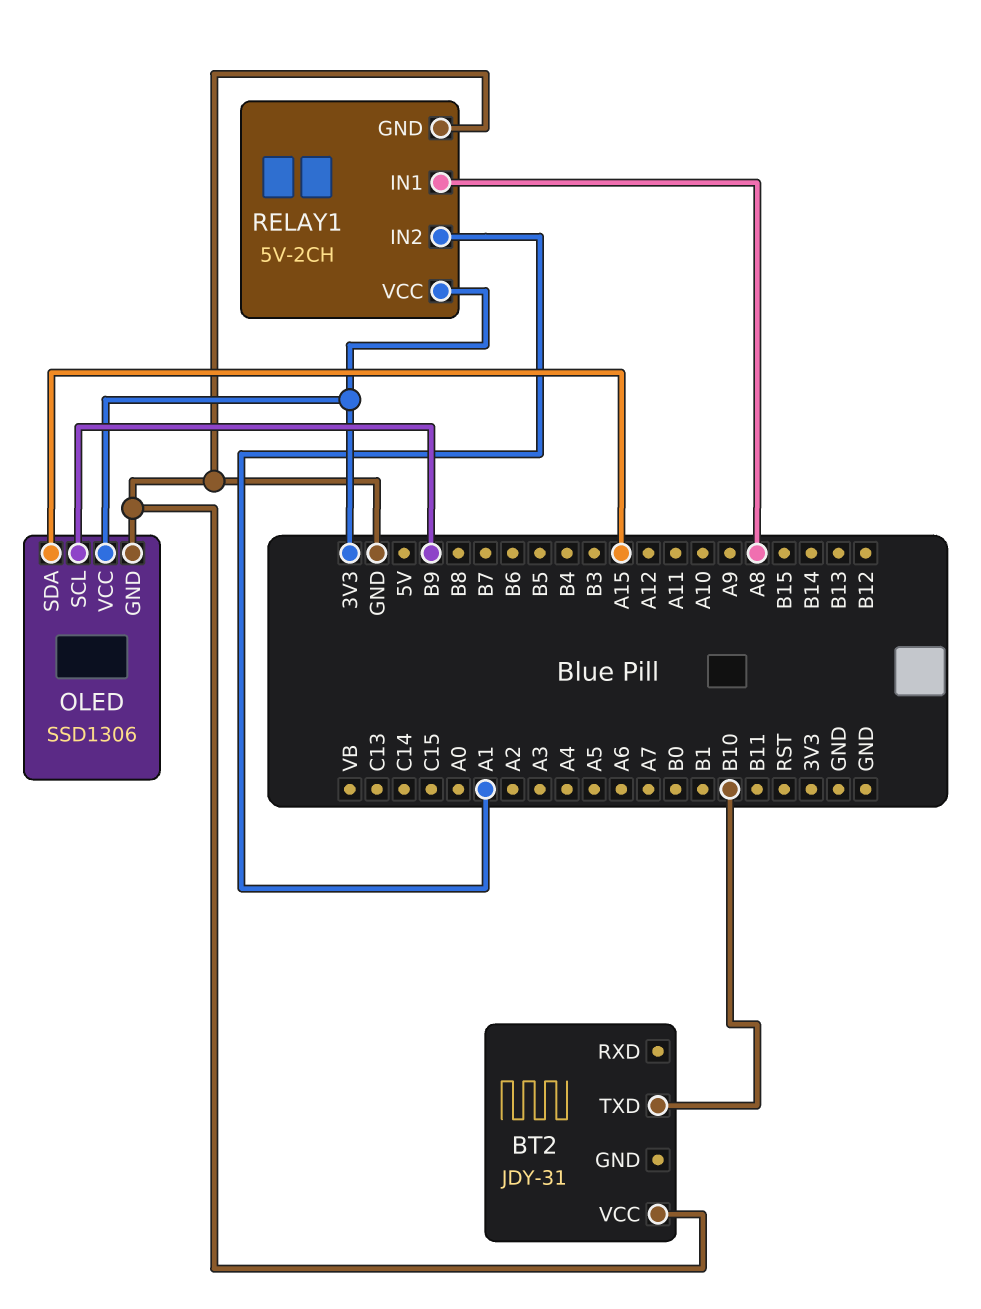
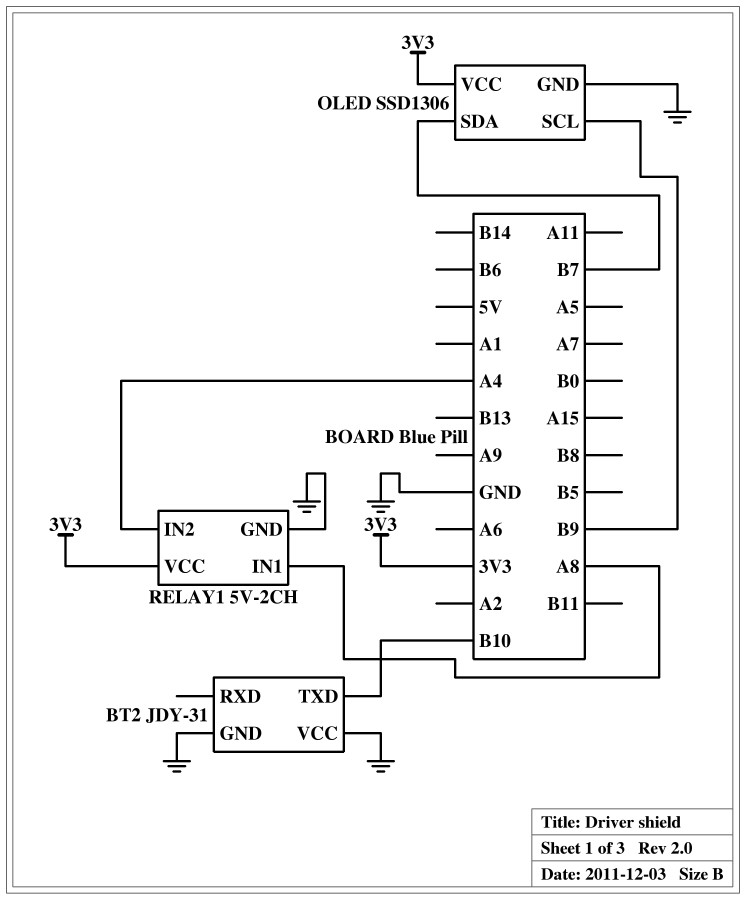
BT2 pin GND: none -> GND
OLED pin SDA: A15 -> B7
RELAY1 pin IN2: A1 -> A4

